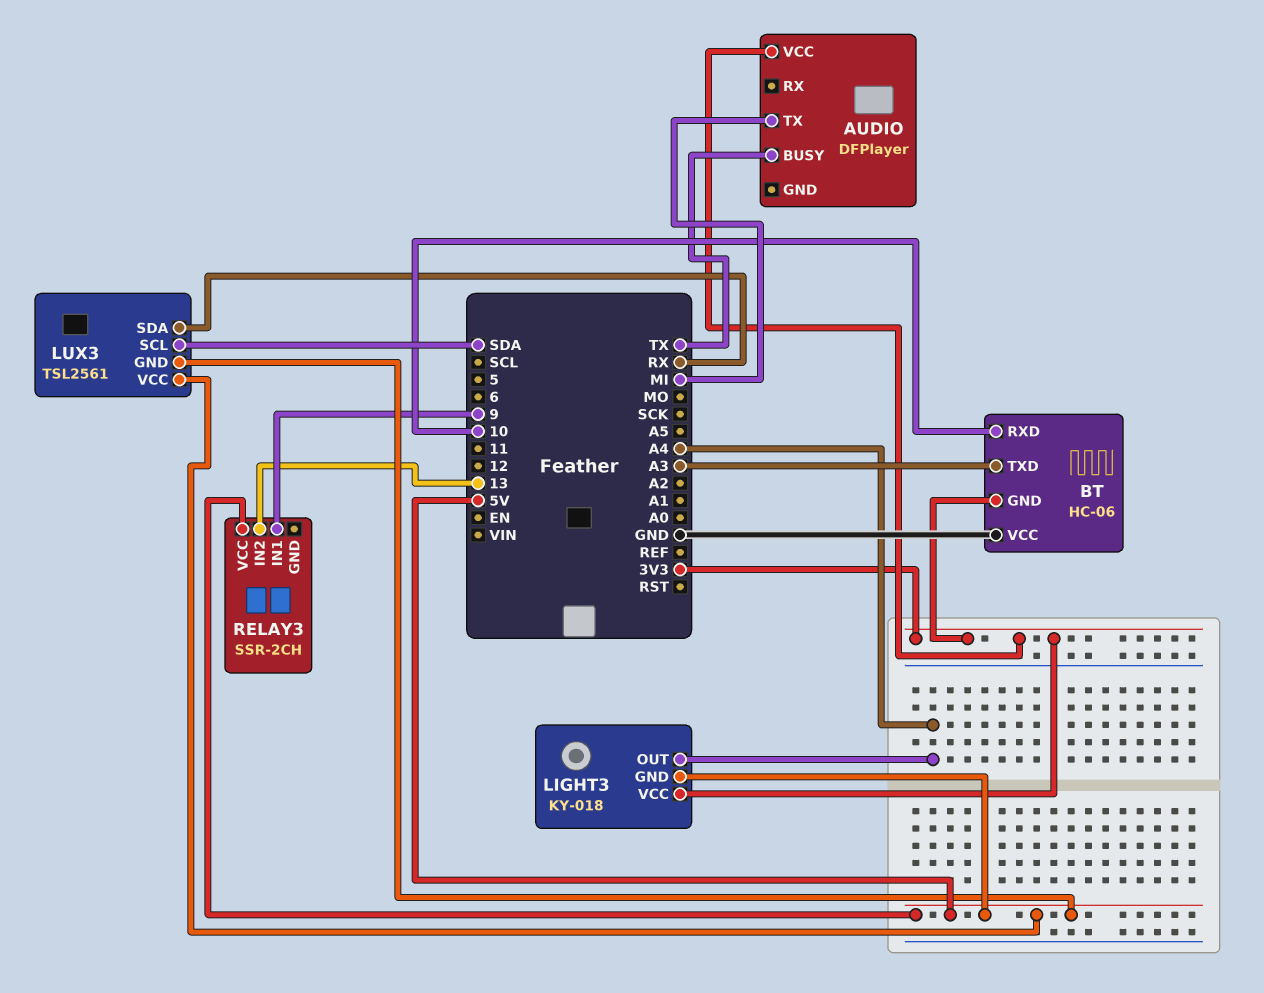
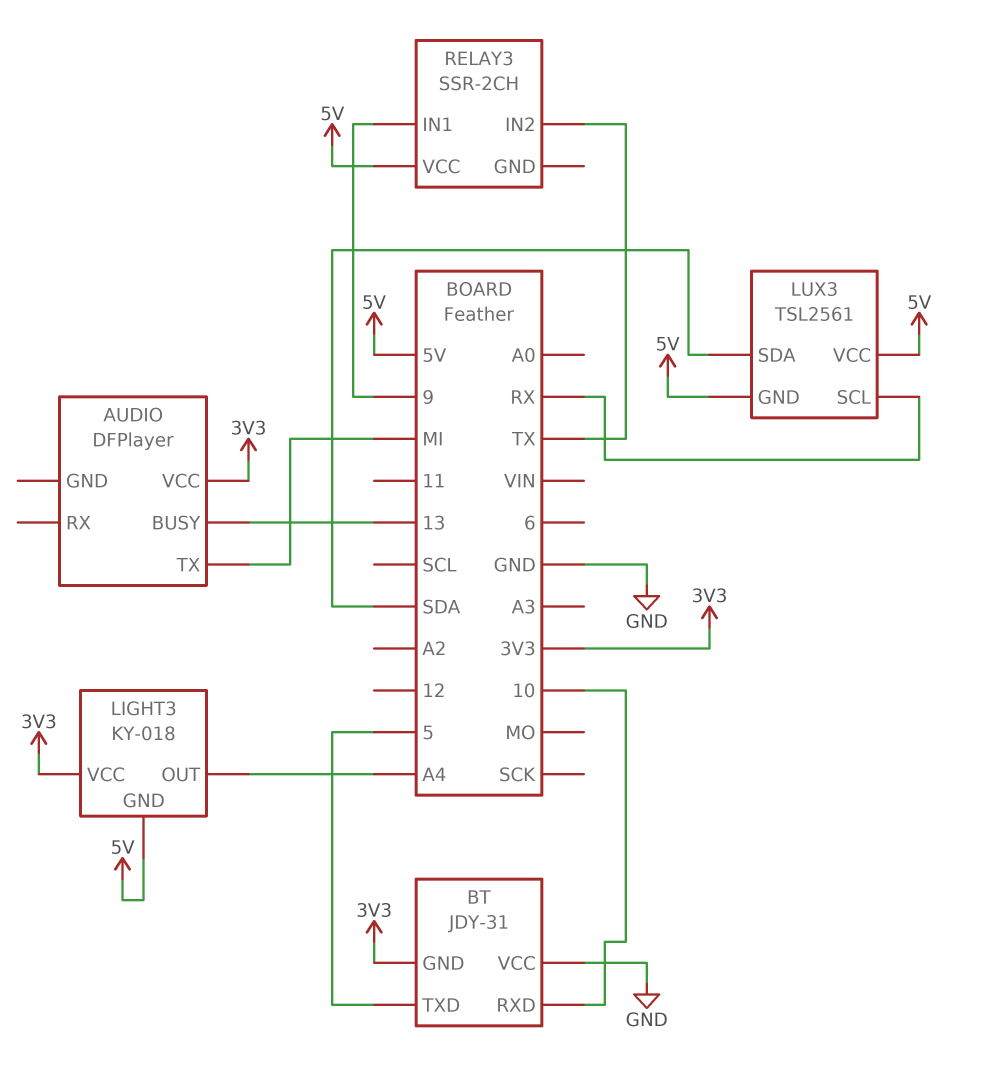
AUDIO pin BUSY: TX -> 13
BT: HC-06 -> JDY-31
BT pin TXD: A3 -> 5
LUX3 pin SCL: SDA -> RX
LUX3 pin SDA: RX -> SDA
RELAY3 pin IN2: 13 -> TX

